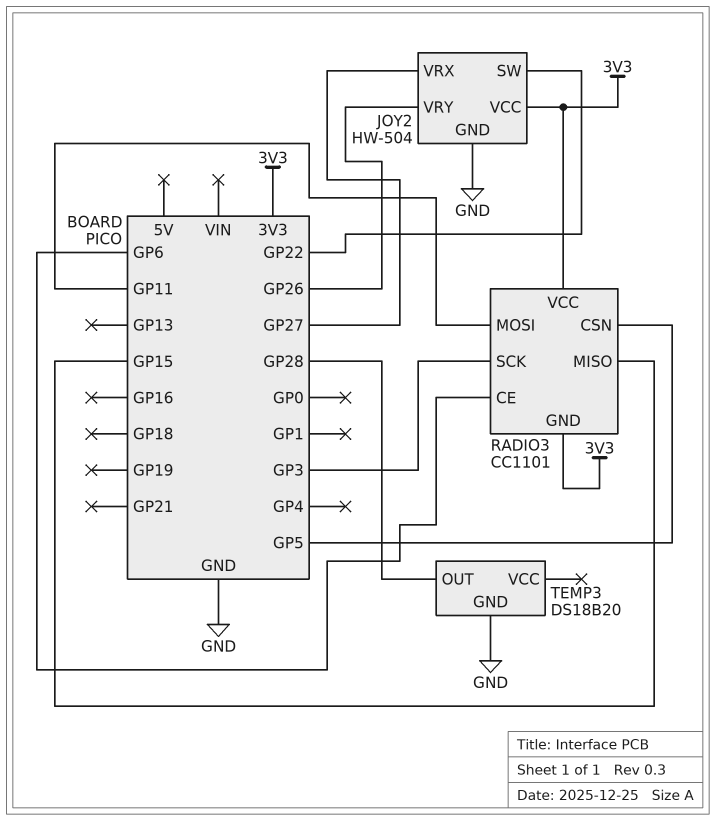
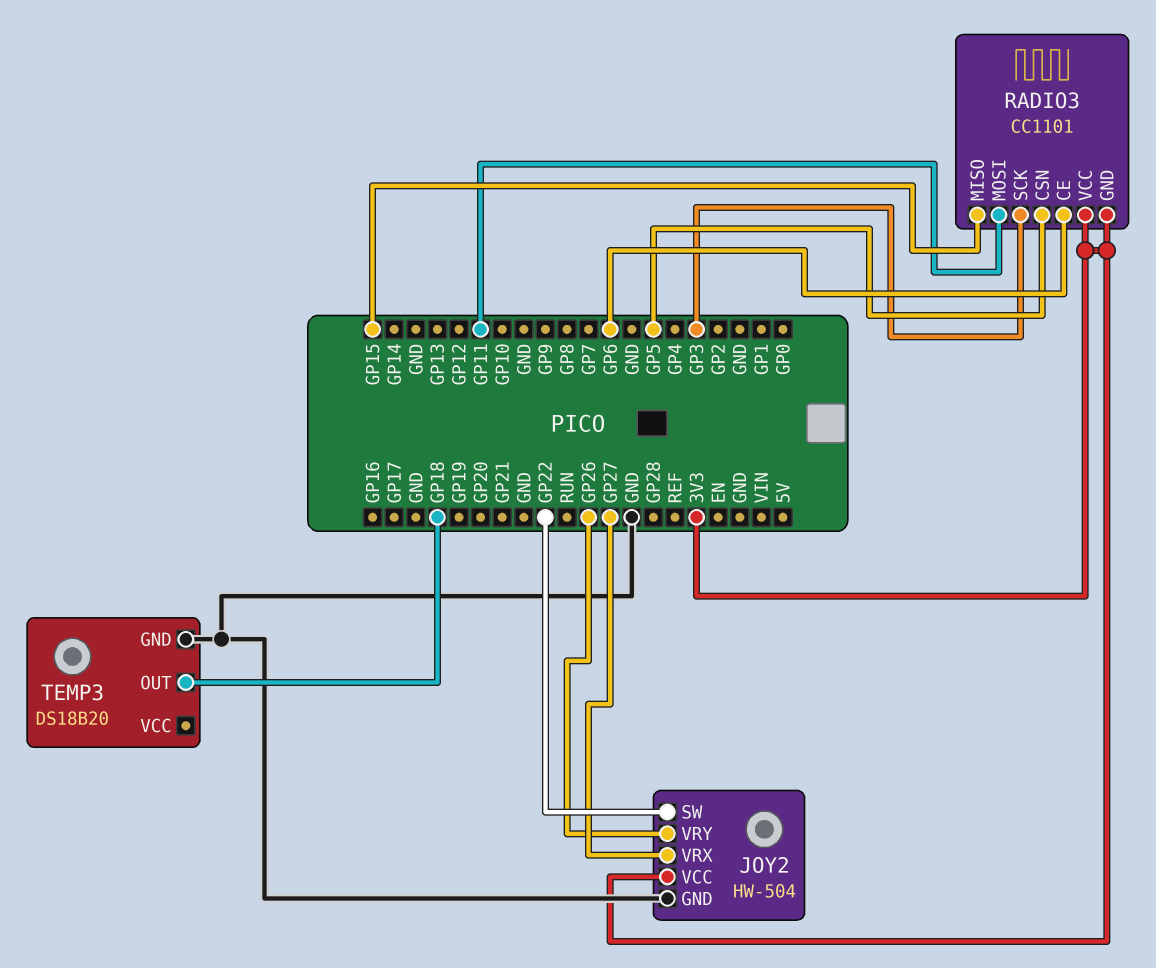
TEMP3 pin OUT: GP28 -> GP18

